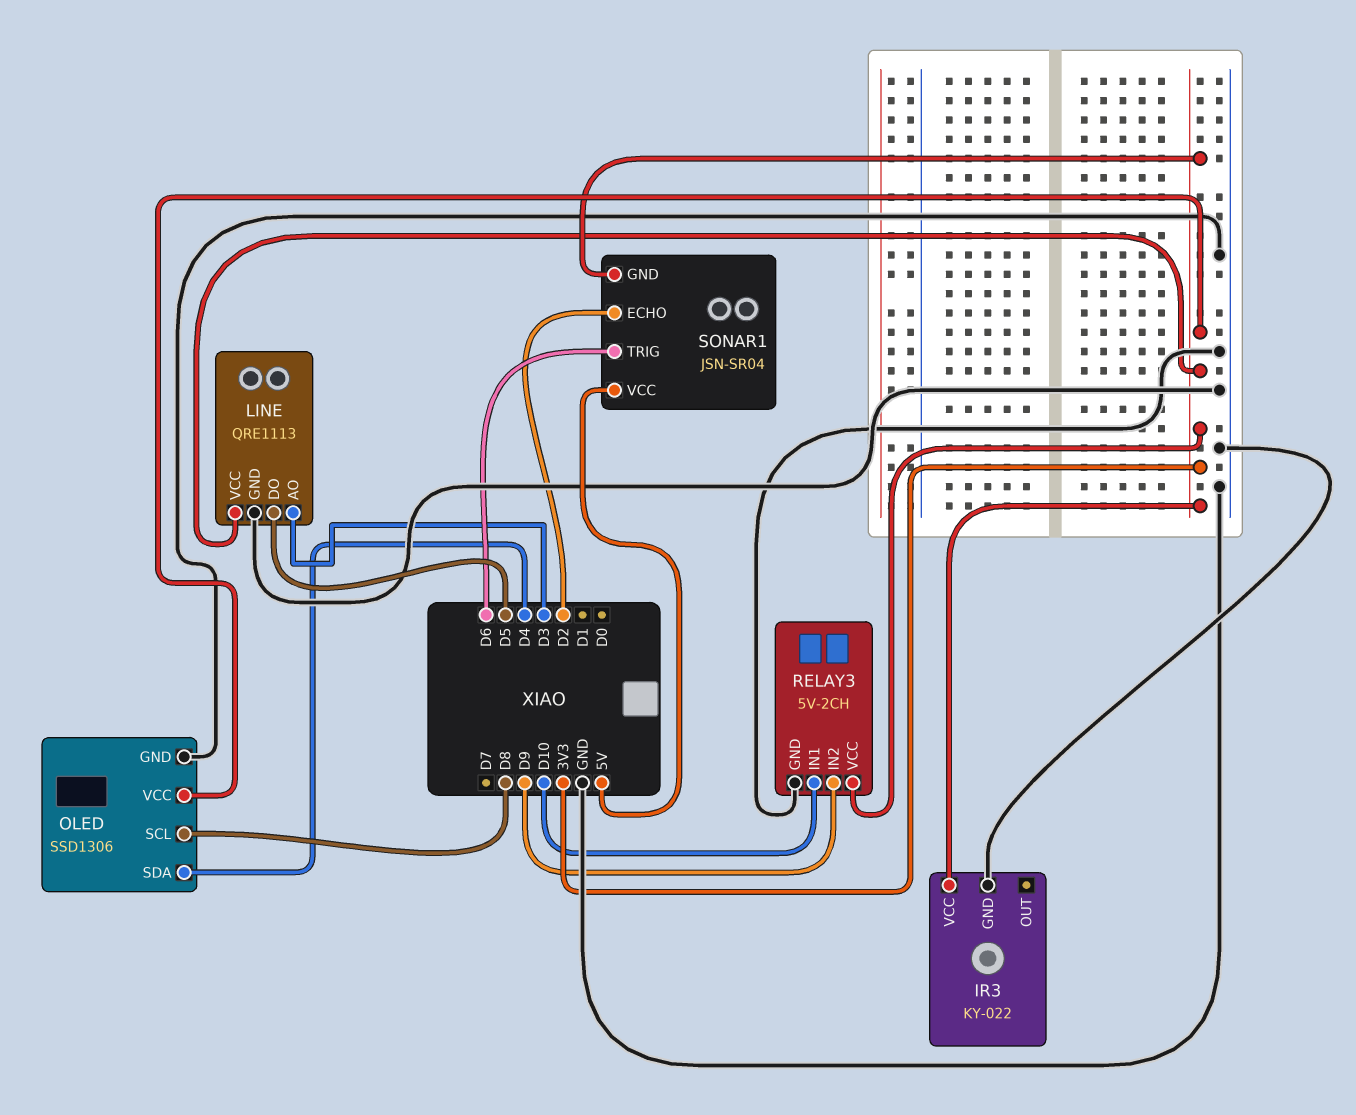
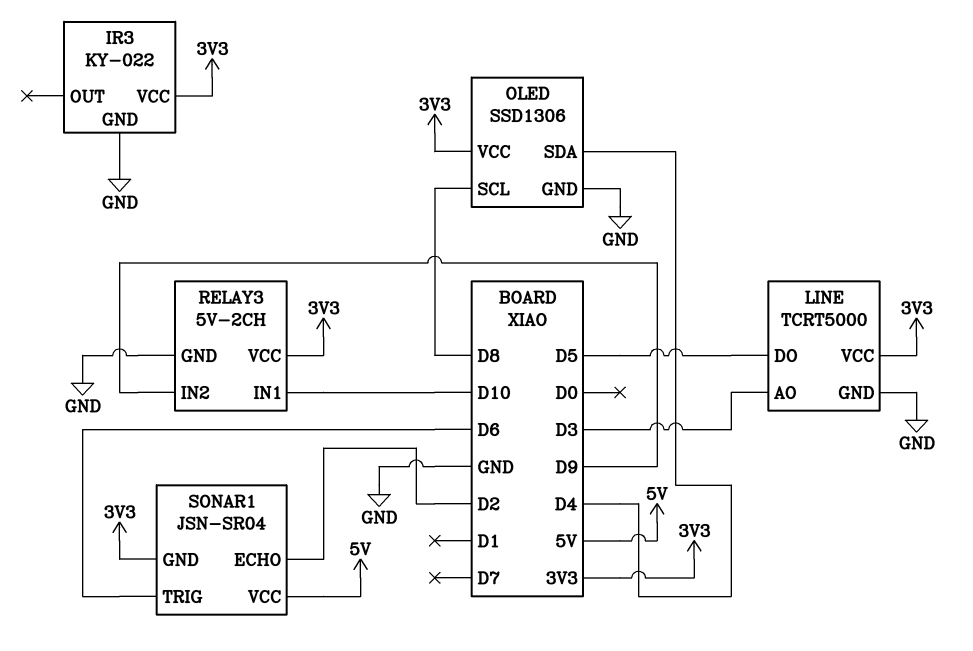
LINE: QRE1113 -> TCRT5000

